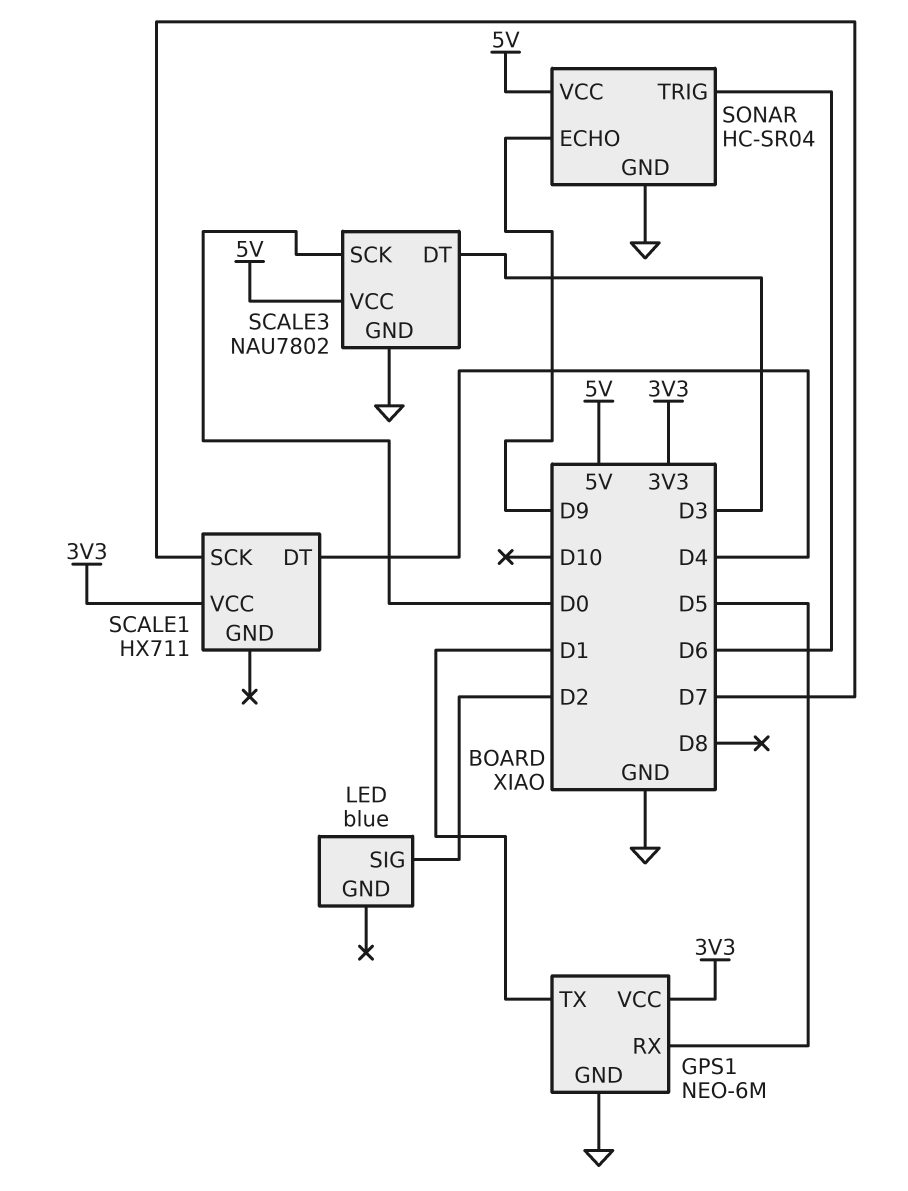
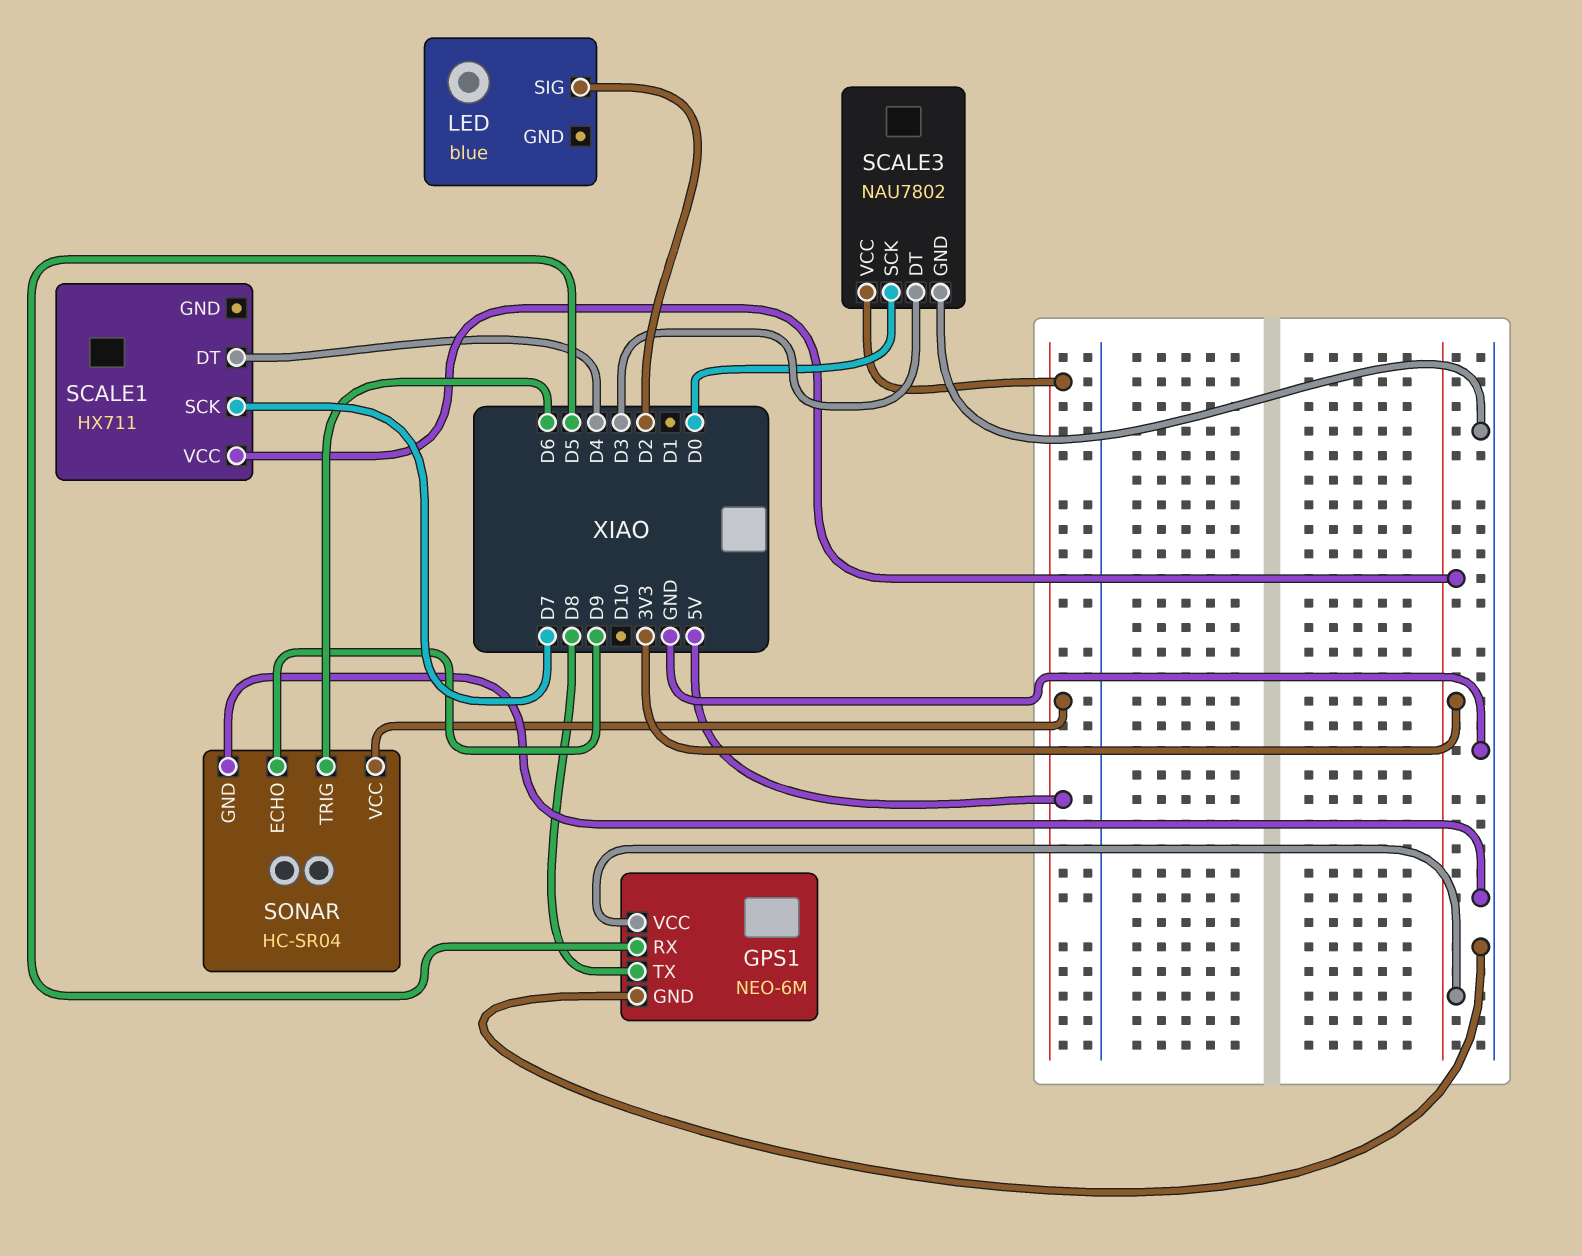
GPS1 pin TX: D1 -> D8

